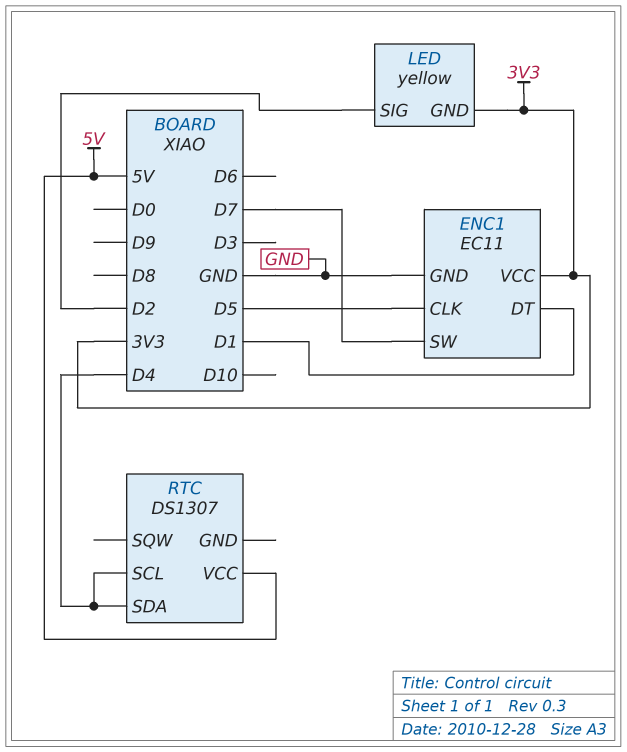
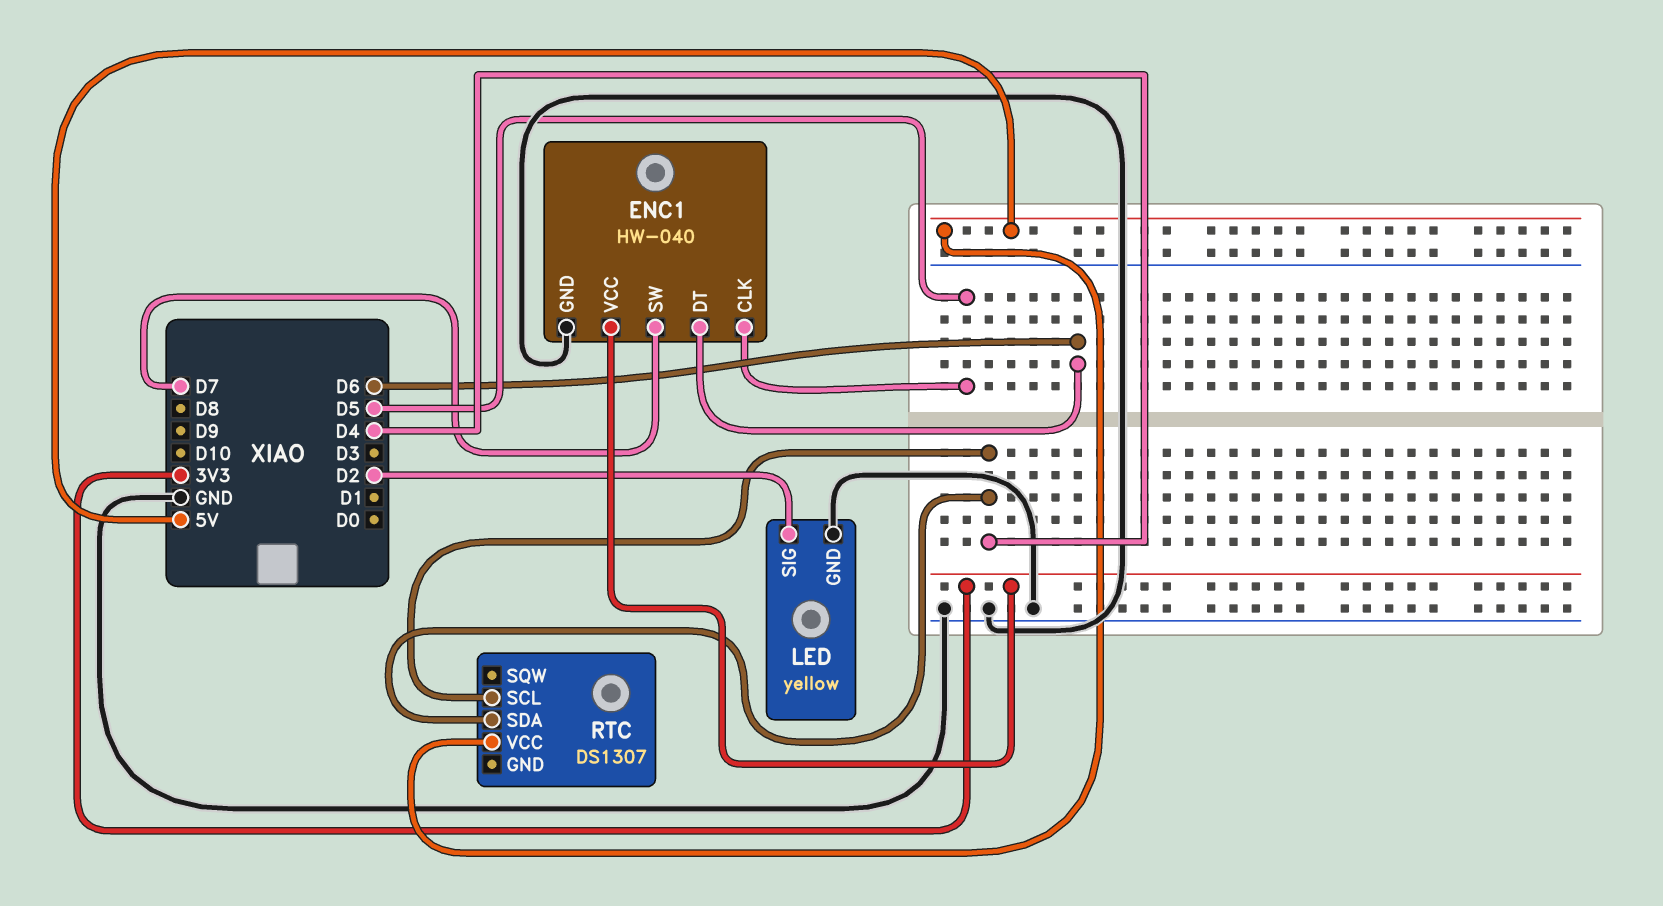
ENC1: EC11 -> HW-040
ENC1 pin DT: D1 -> D6
LED pin GND: 3V3 -> GND

